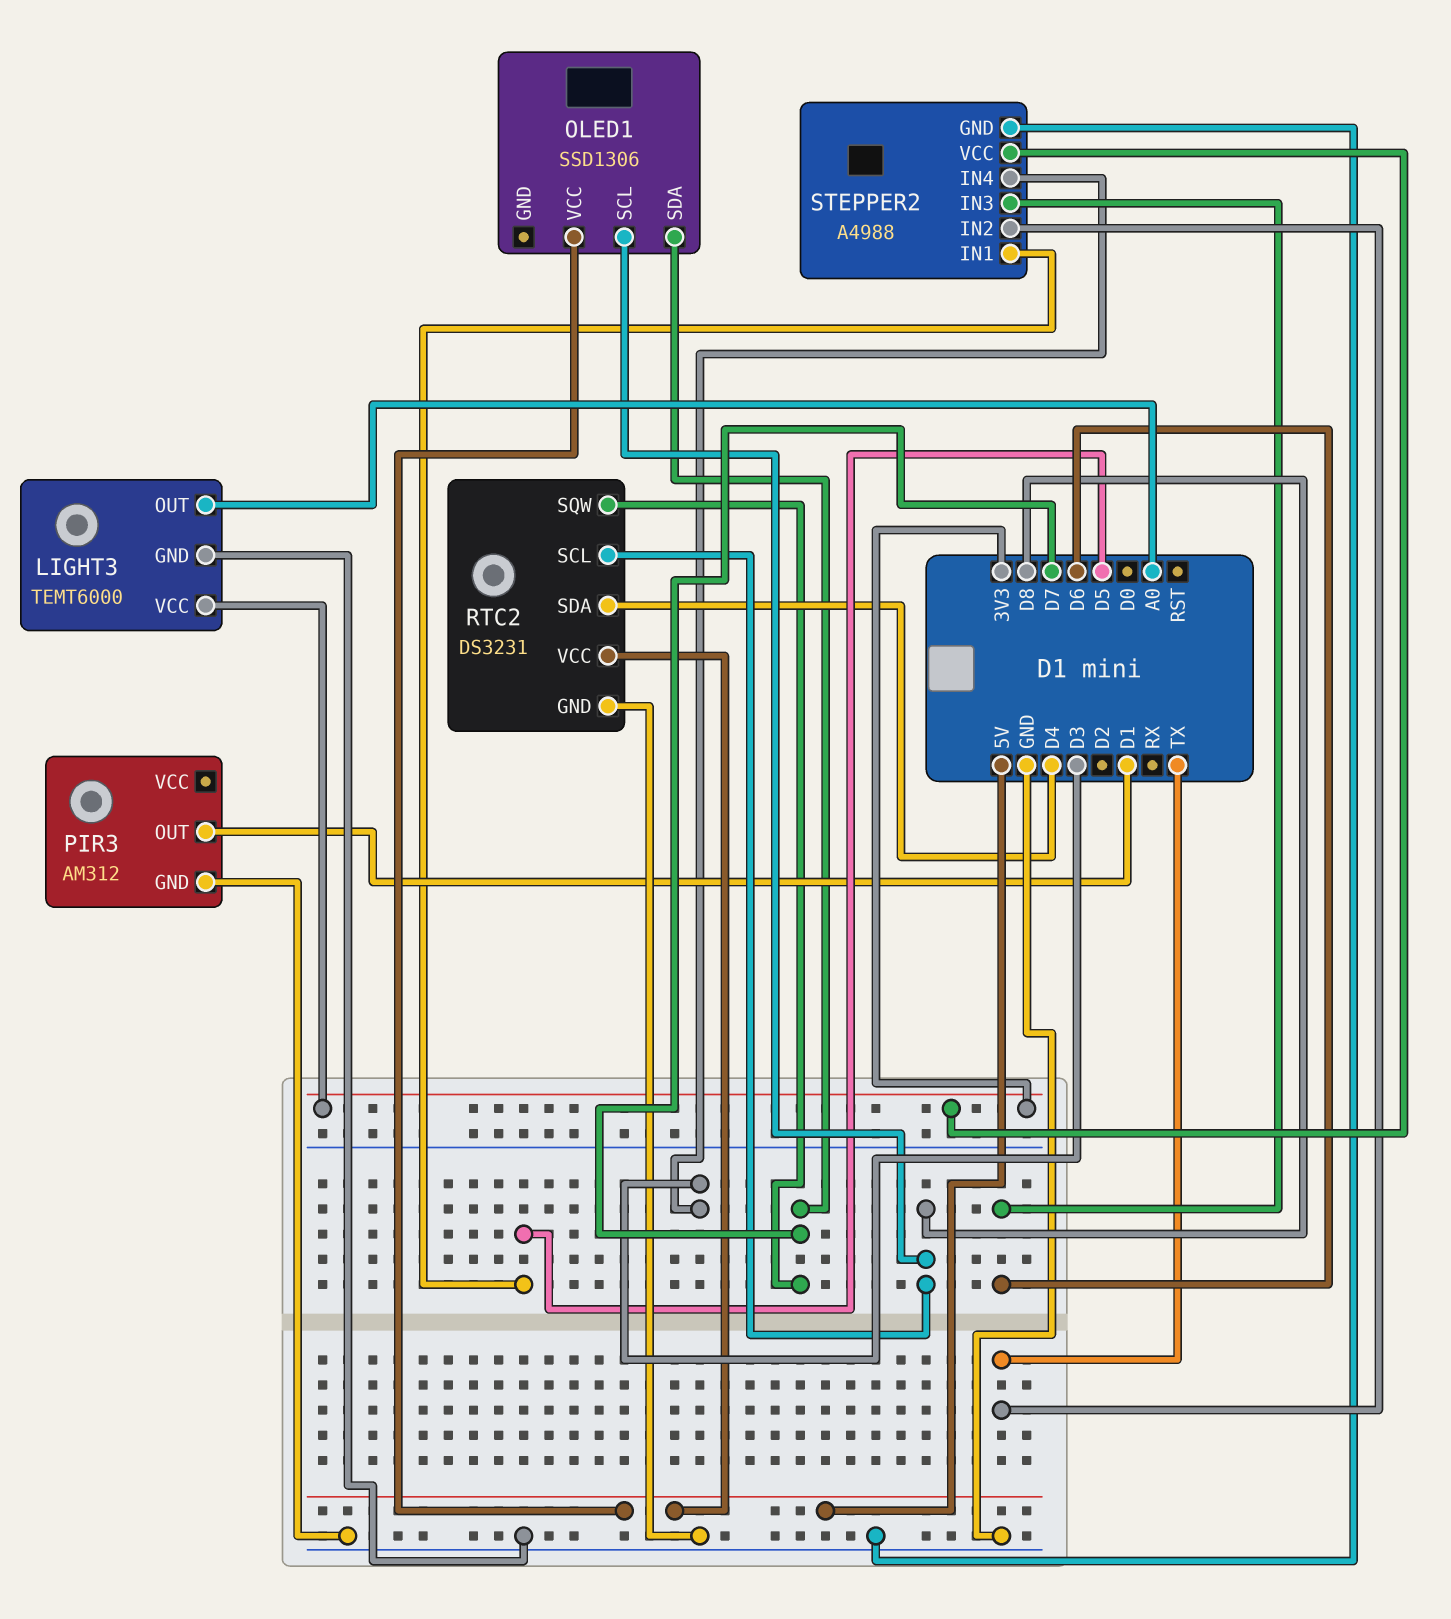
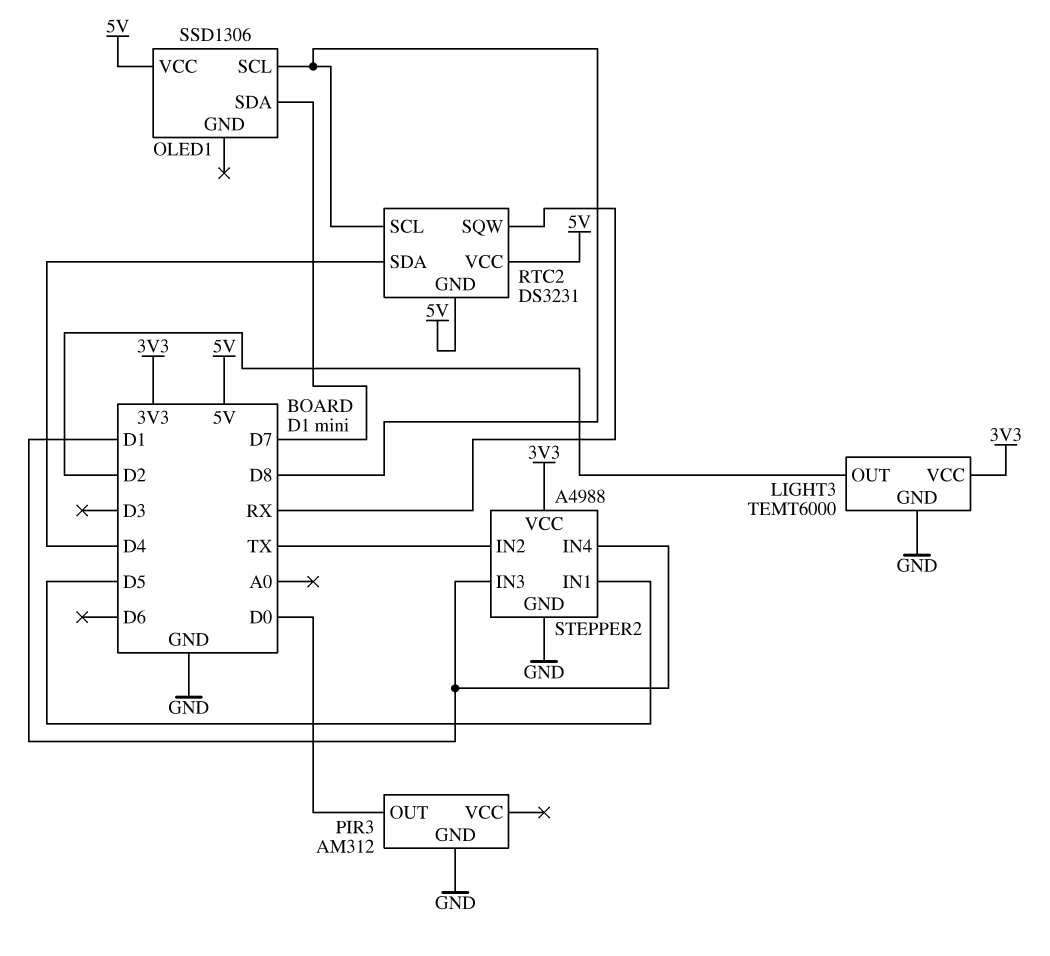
LIGHT3 pin OUT: A0 -> D2
PIR3 pin OUT: D1 -> D0
RTC2 pin GND: GND -> 5V
RTC2 pin SQW: D7 -> RX
STEPPER2 pin IN3: D6 -> D1
STEPPER2 pin IN4: D3 -> D1

